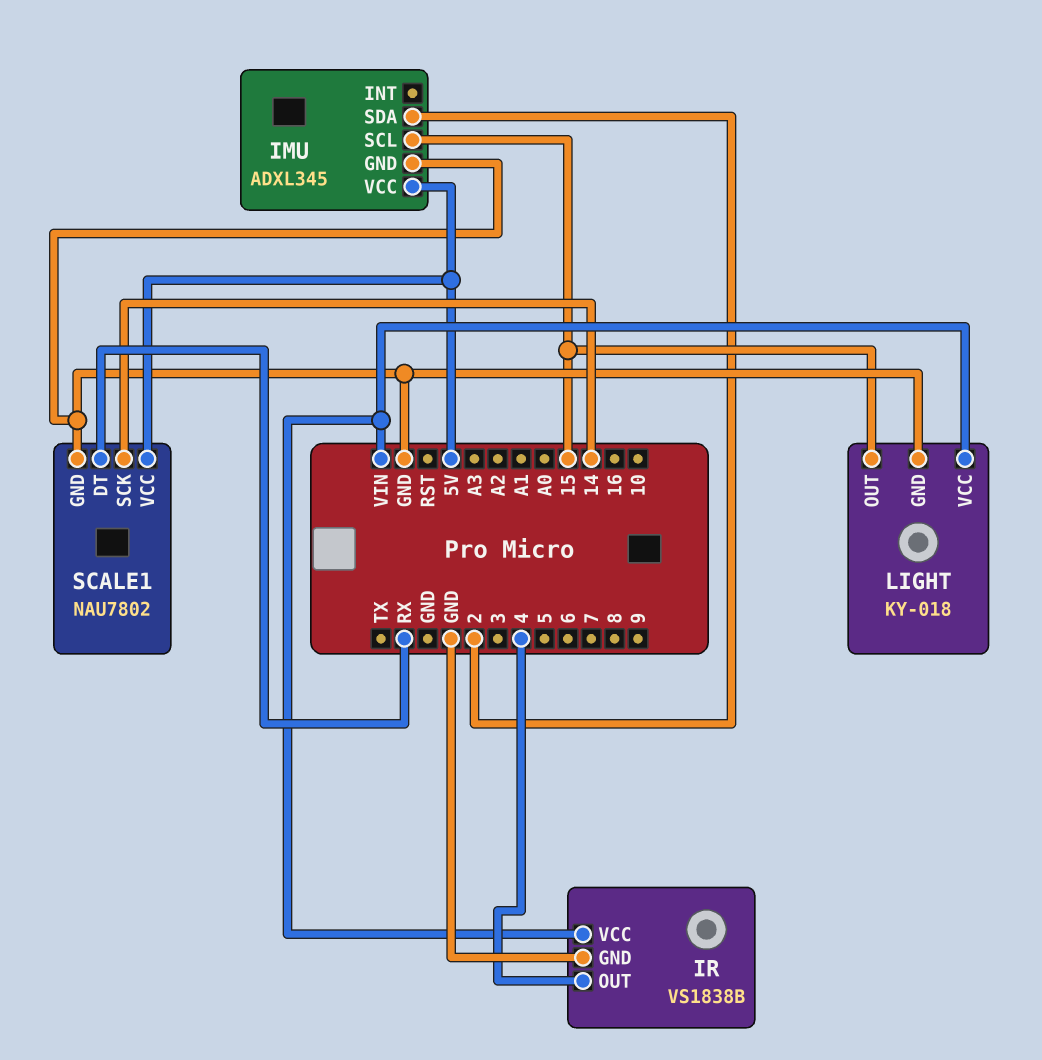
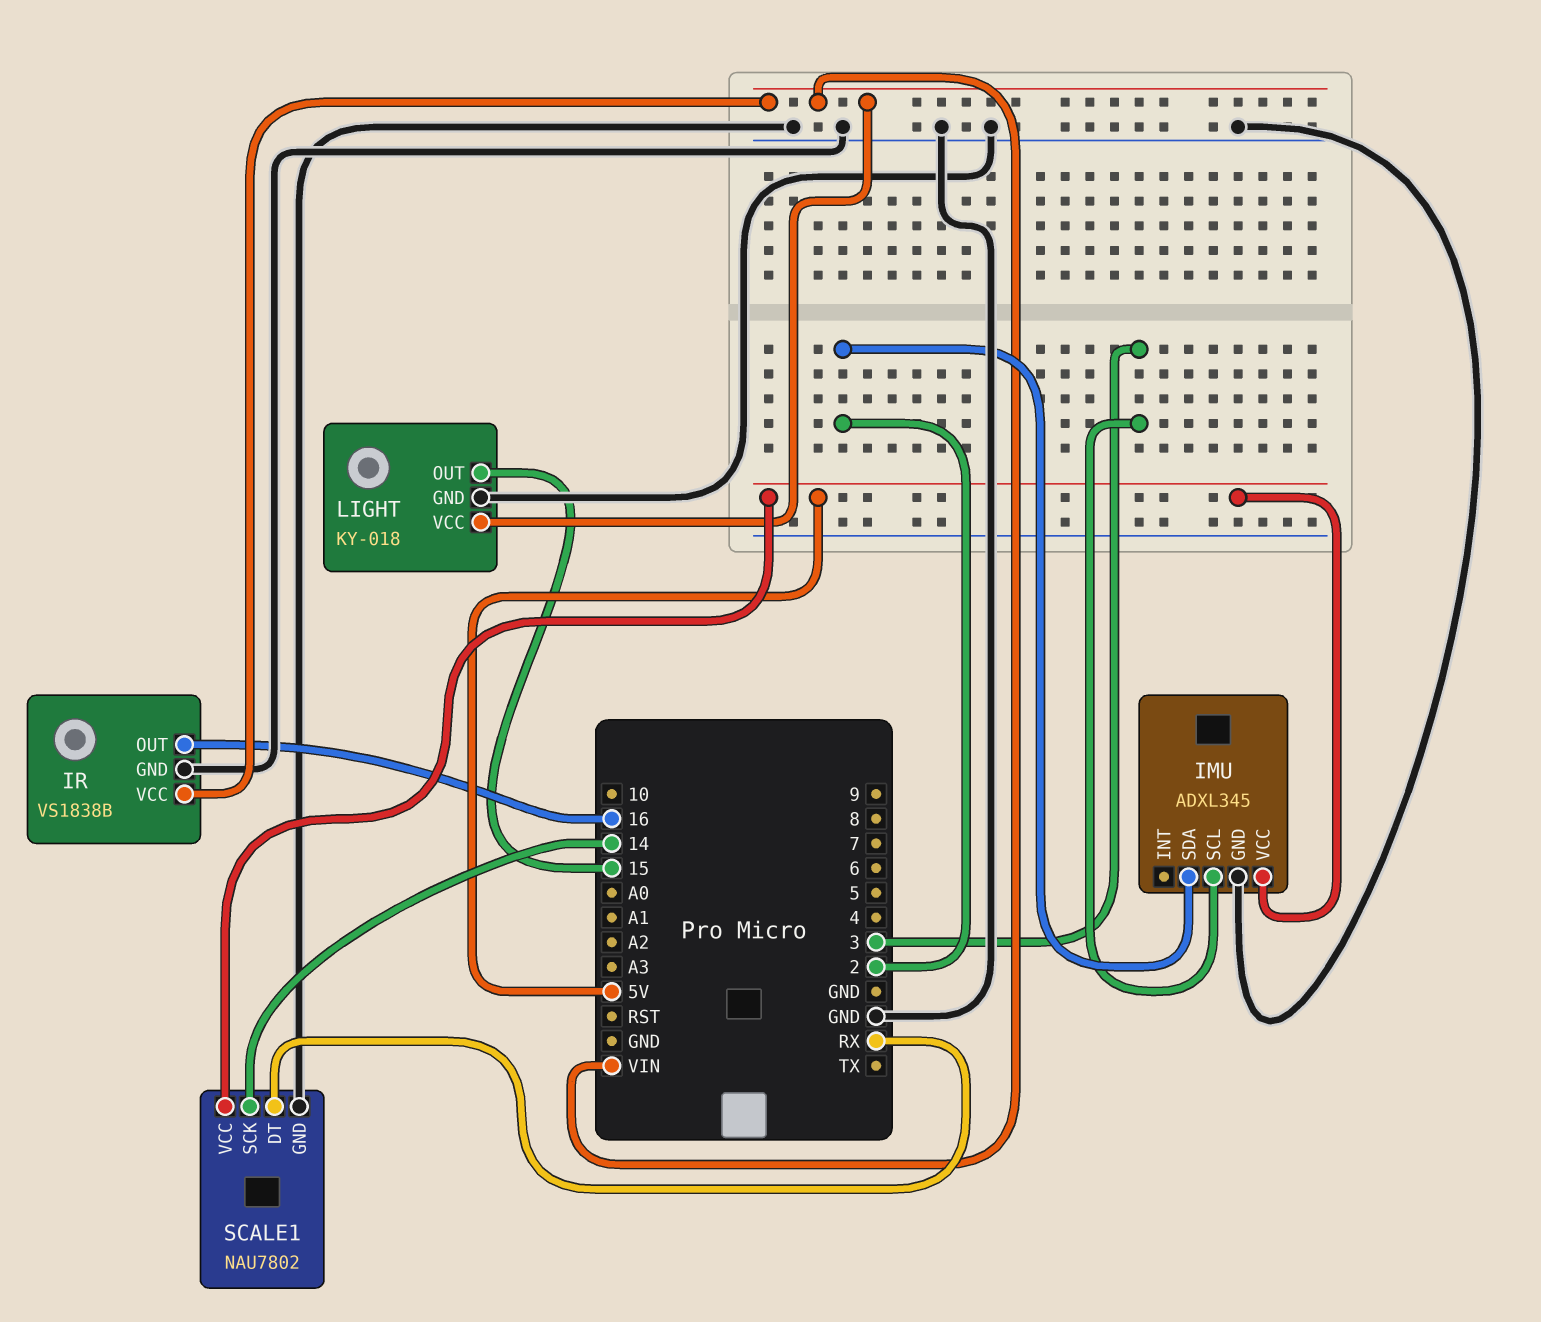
IMU pin SCL: 15 -> 3
IR pin OUT: 4 -> 16

